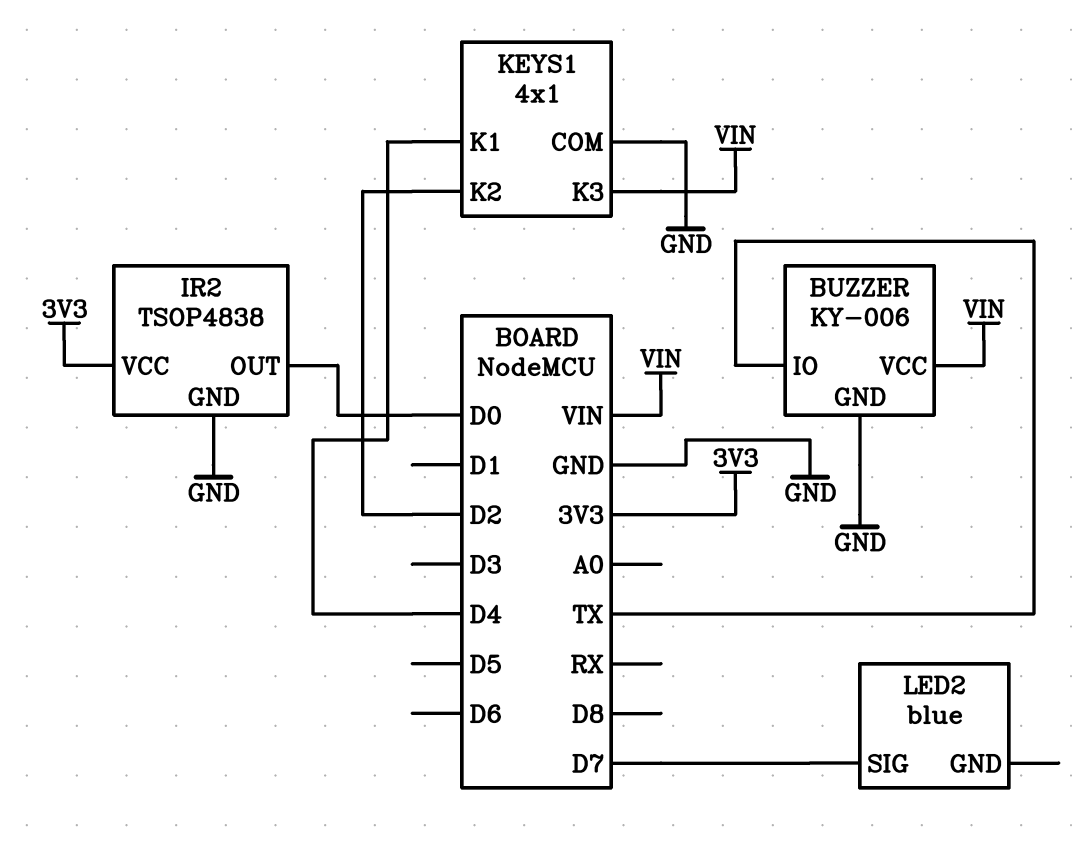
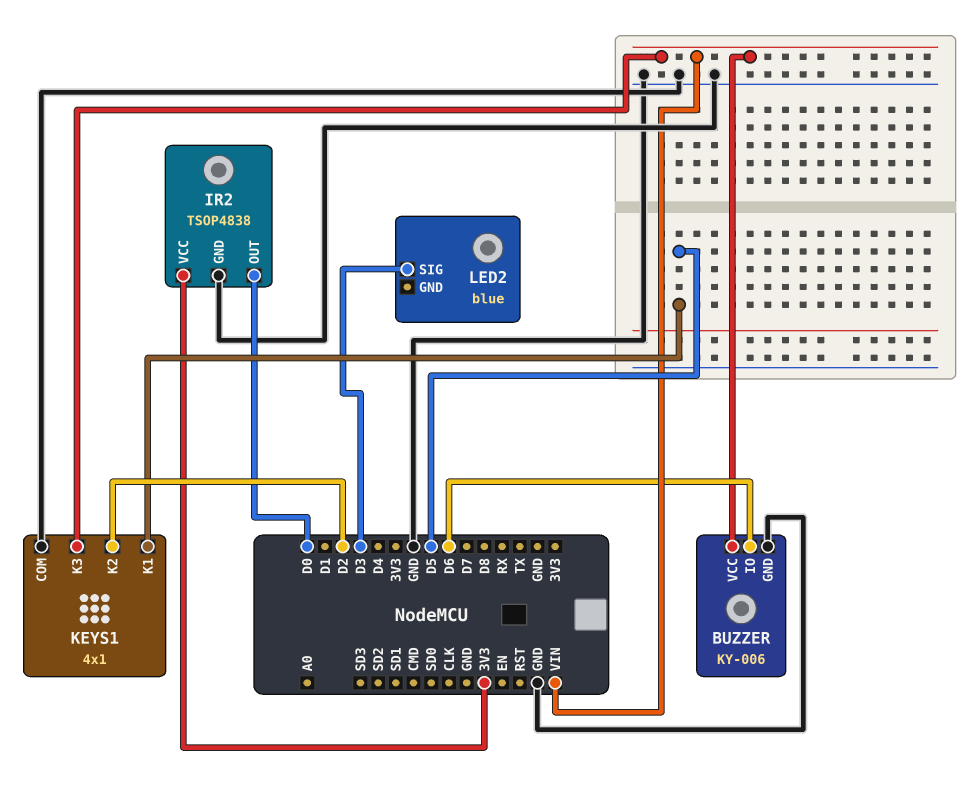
BUZZER pin IO: TX -> D6
KEYS1 pin K1: D4 -> D5
LED2 pin SIG: D7 -> D3

